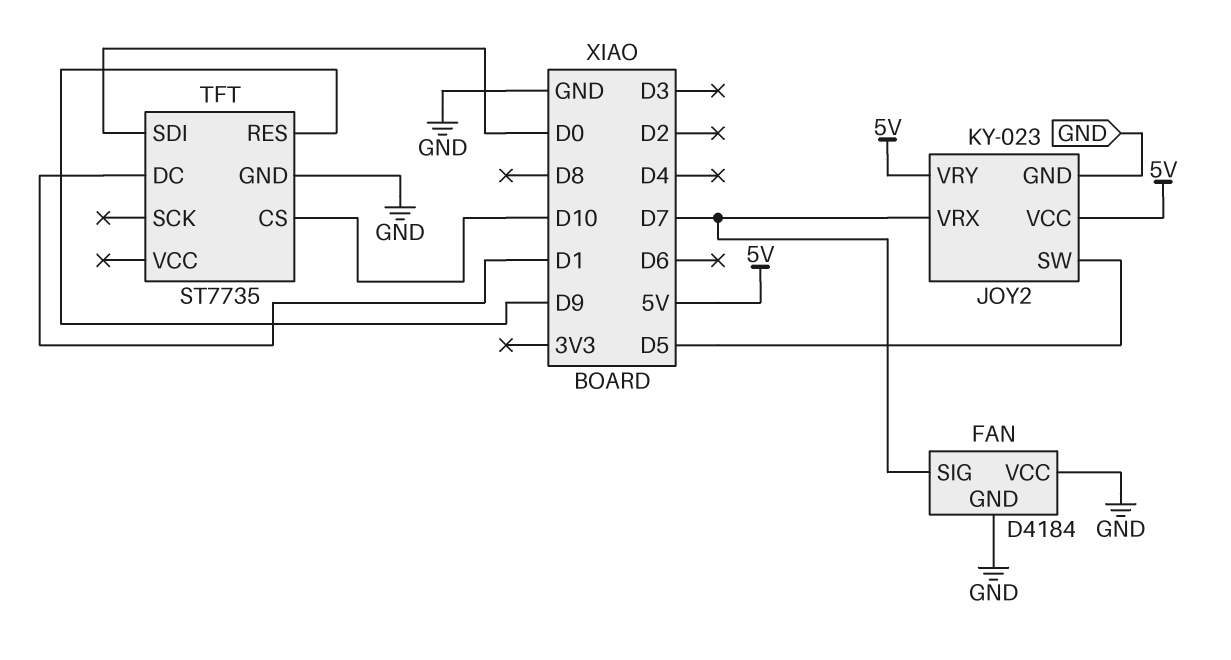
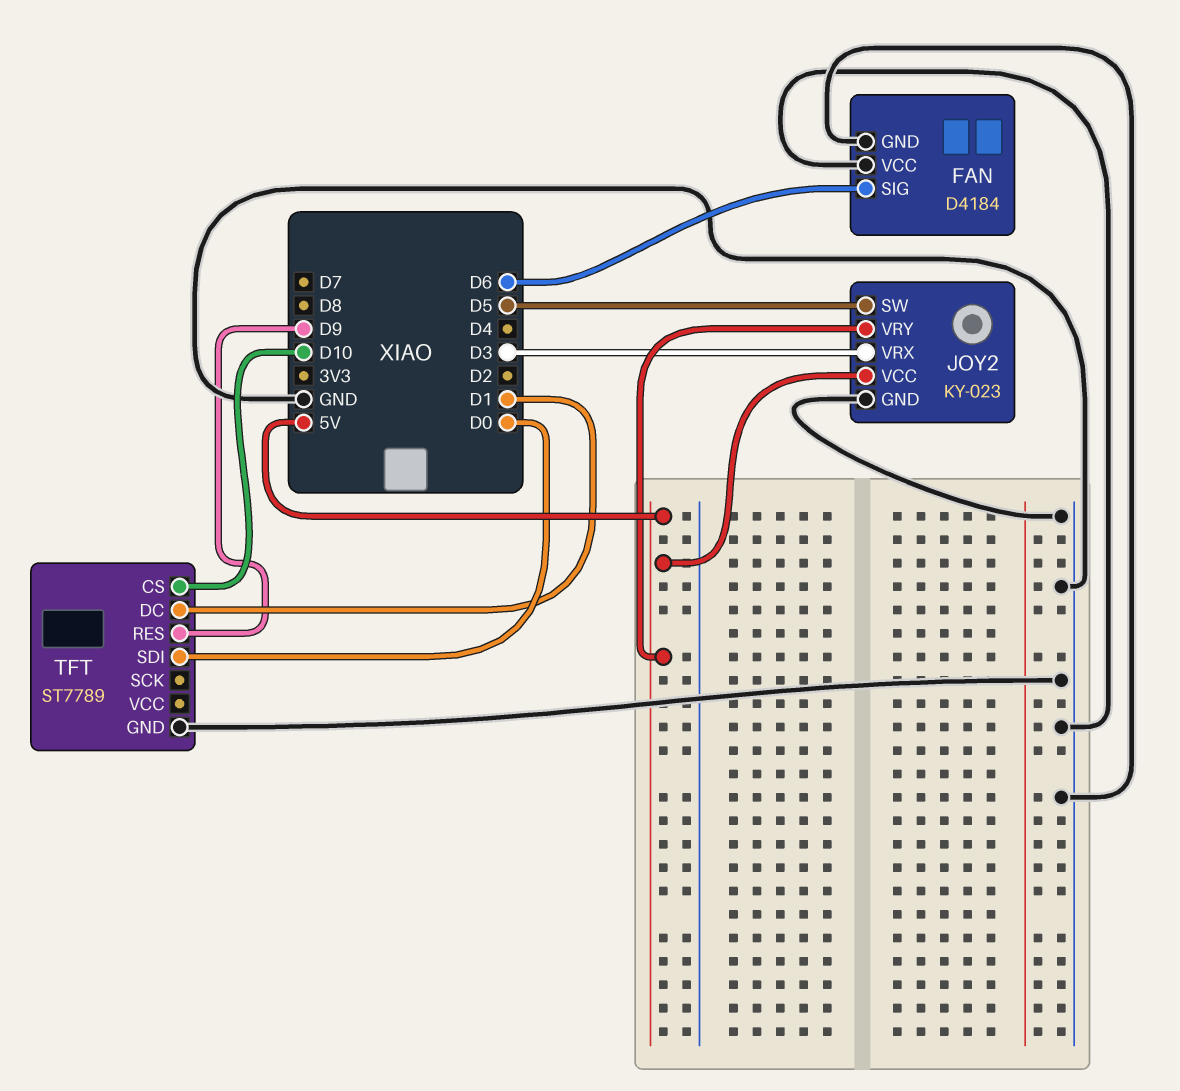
FAN pin SIG: D7 -> D6
JOY2 pin VRX: D7 -> D3
TFT: ST7735 -> ST7789

